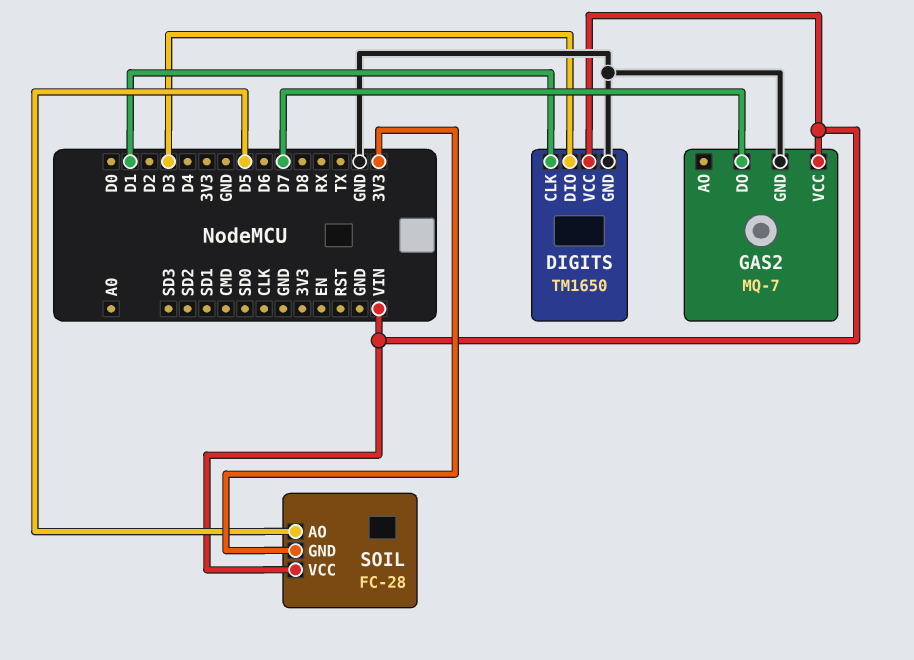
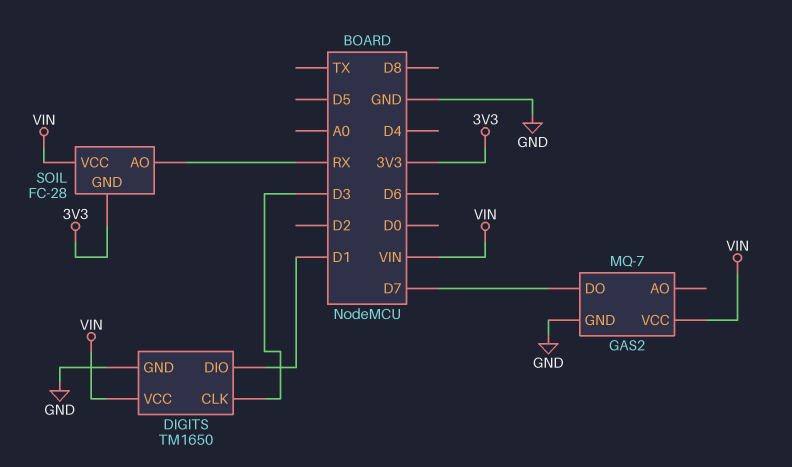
DIGITS pin CLK: D1 -> D3
DIGITS pin DIO: D3 -> D1
SOIL pin AO: D5 -> RX

